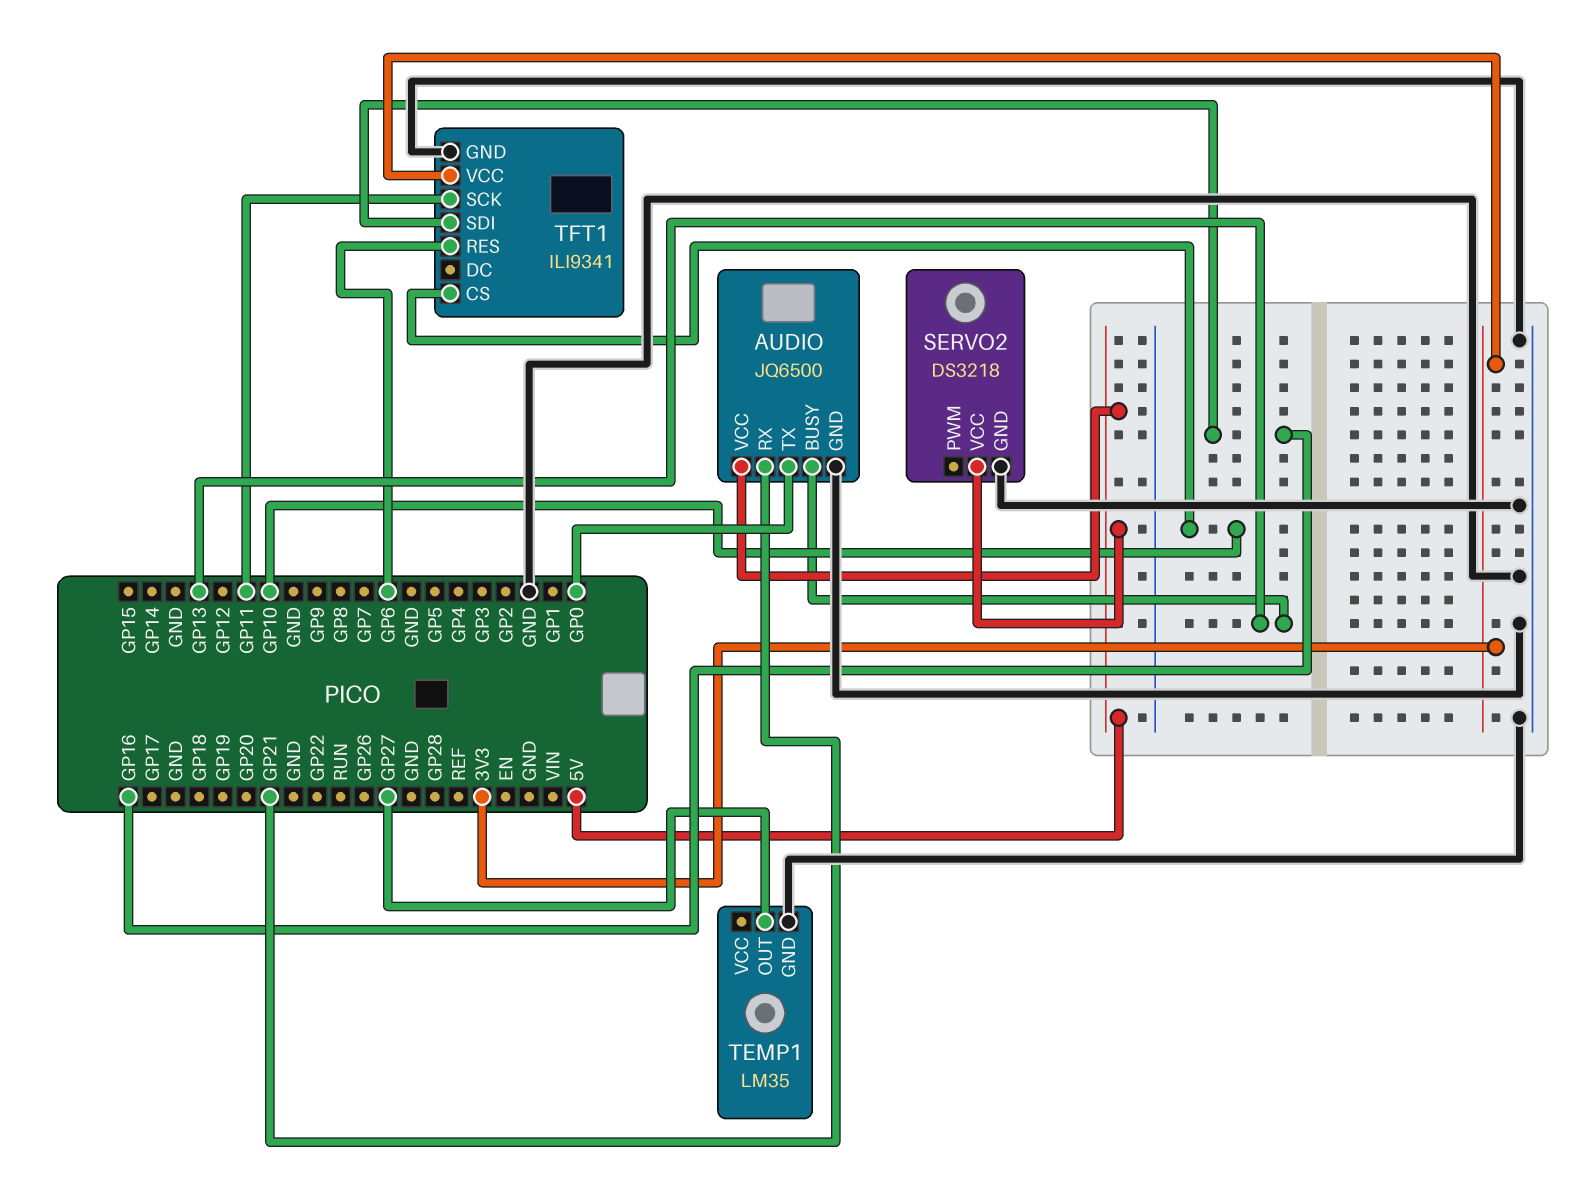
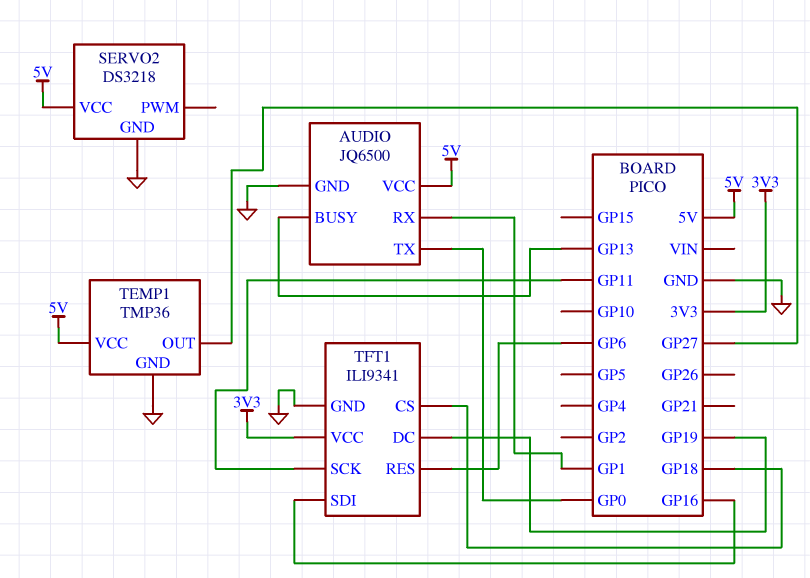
AUDIO pin RX: GP21 -> GP1
TEMP1: LM35 -> TMP36
TEMP1 pin VCC: none -> 5V
TFT1 pin CS: GP10 -> GP18
TFT1 pin DC: none -> GP19

